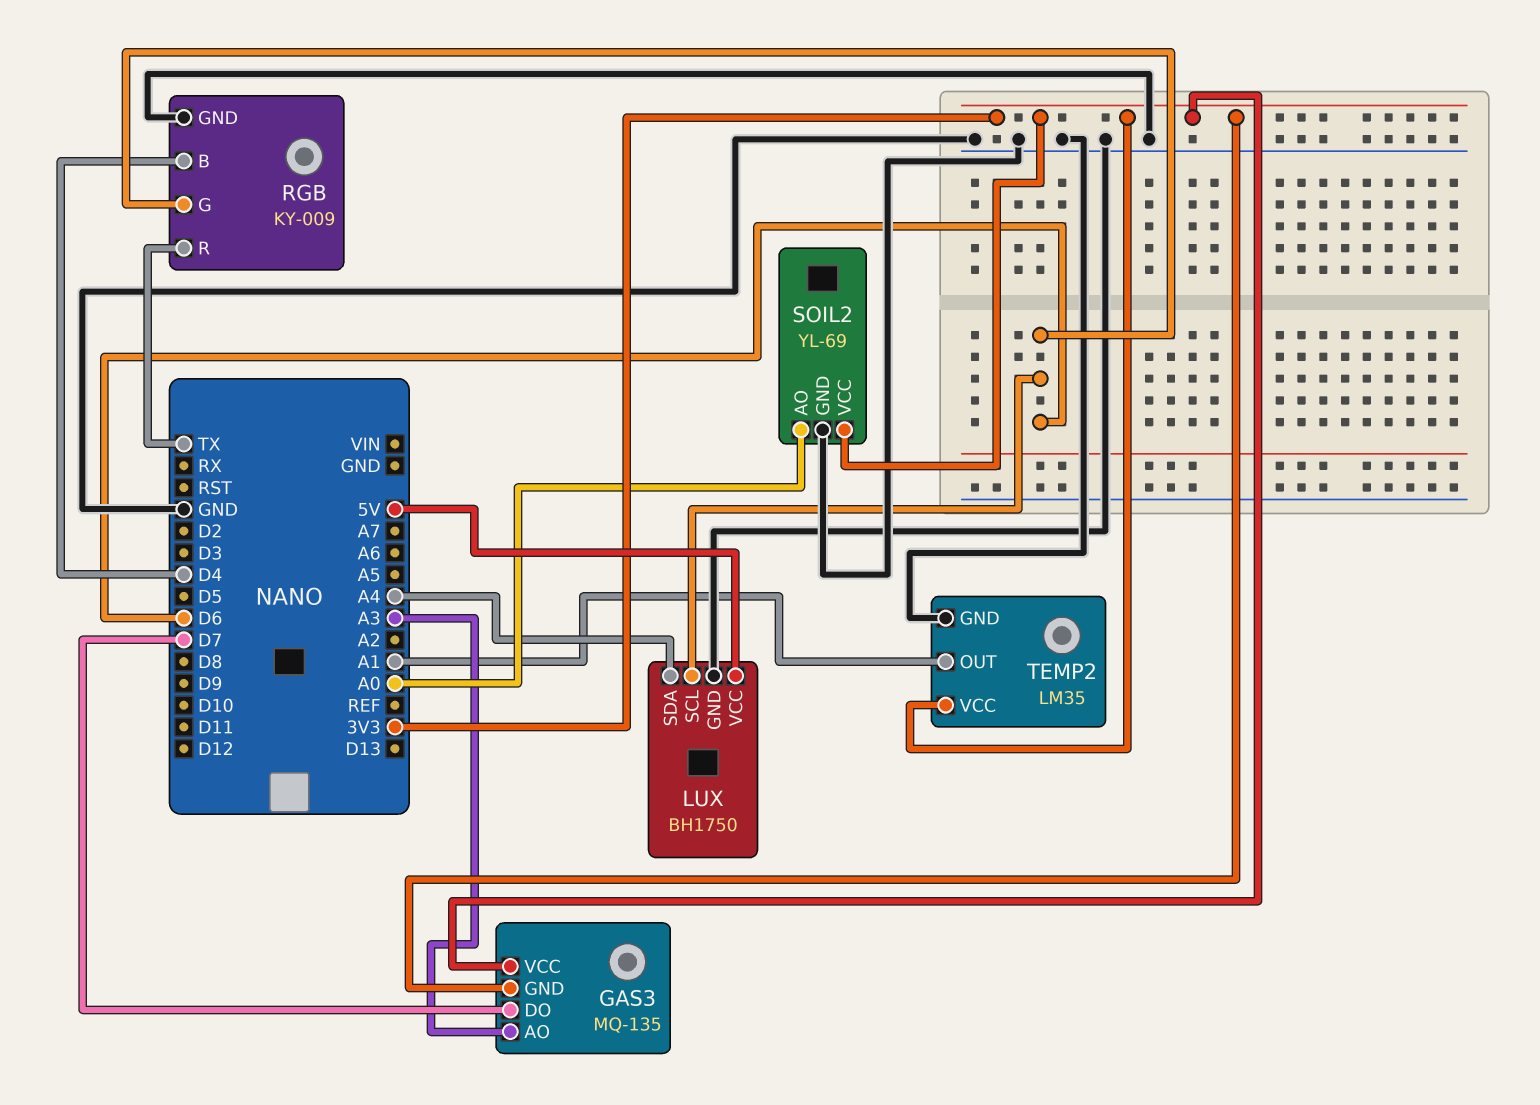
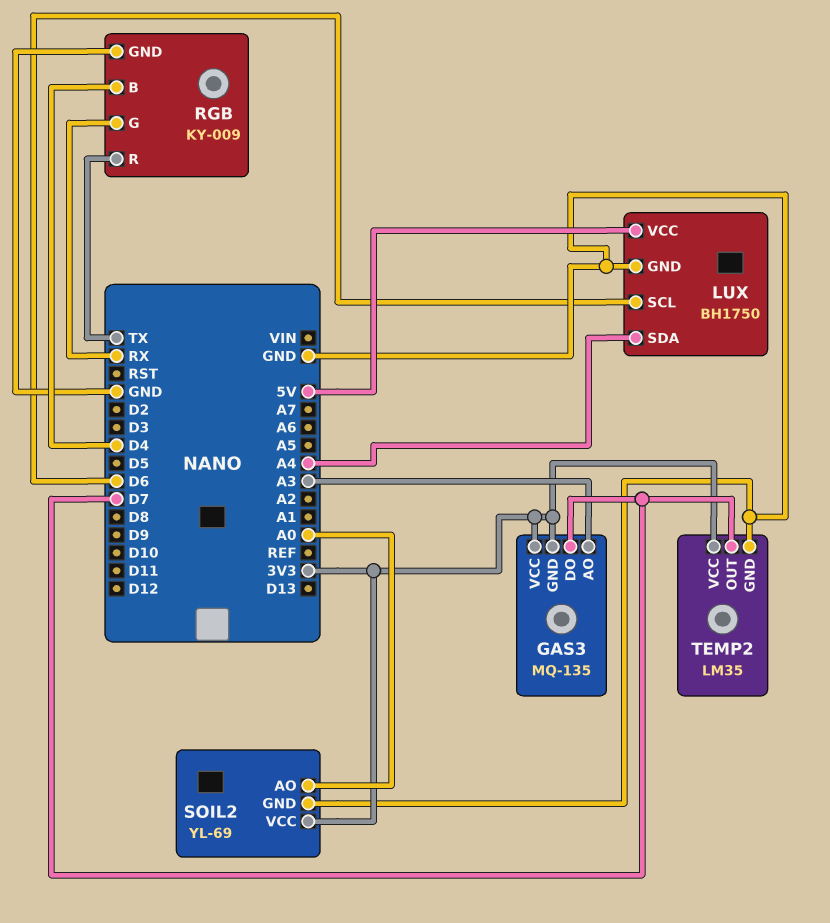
RGB pin G: D6 -> RX
TEMP2 pin OUT: A1 -> D7

